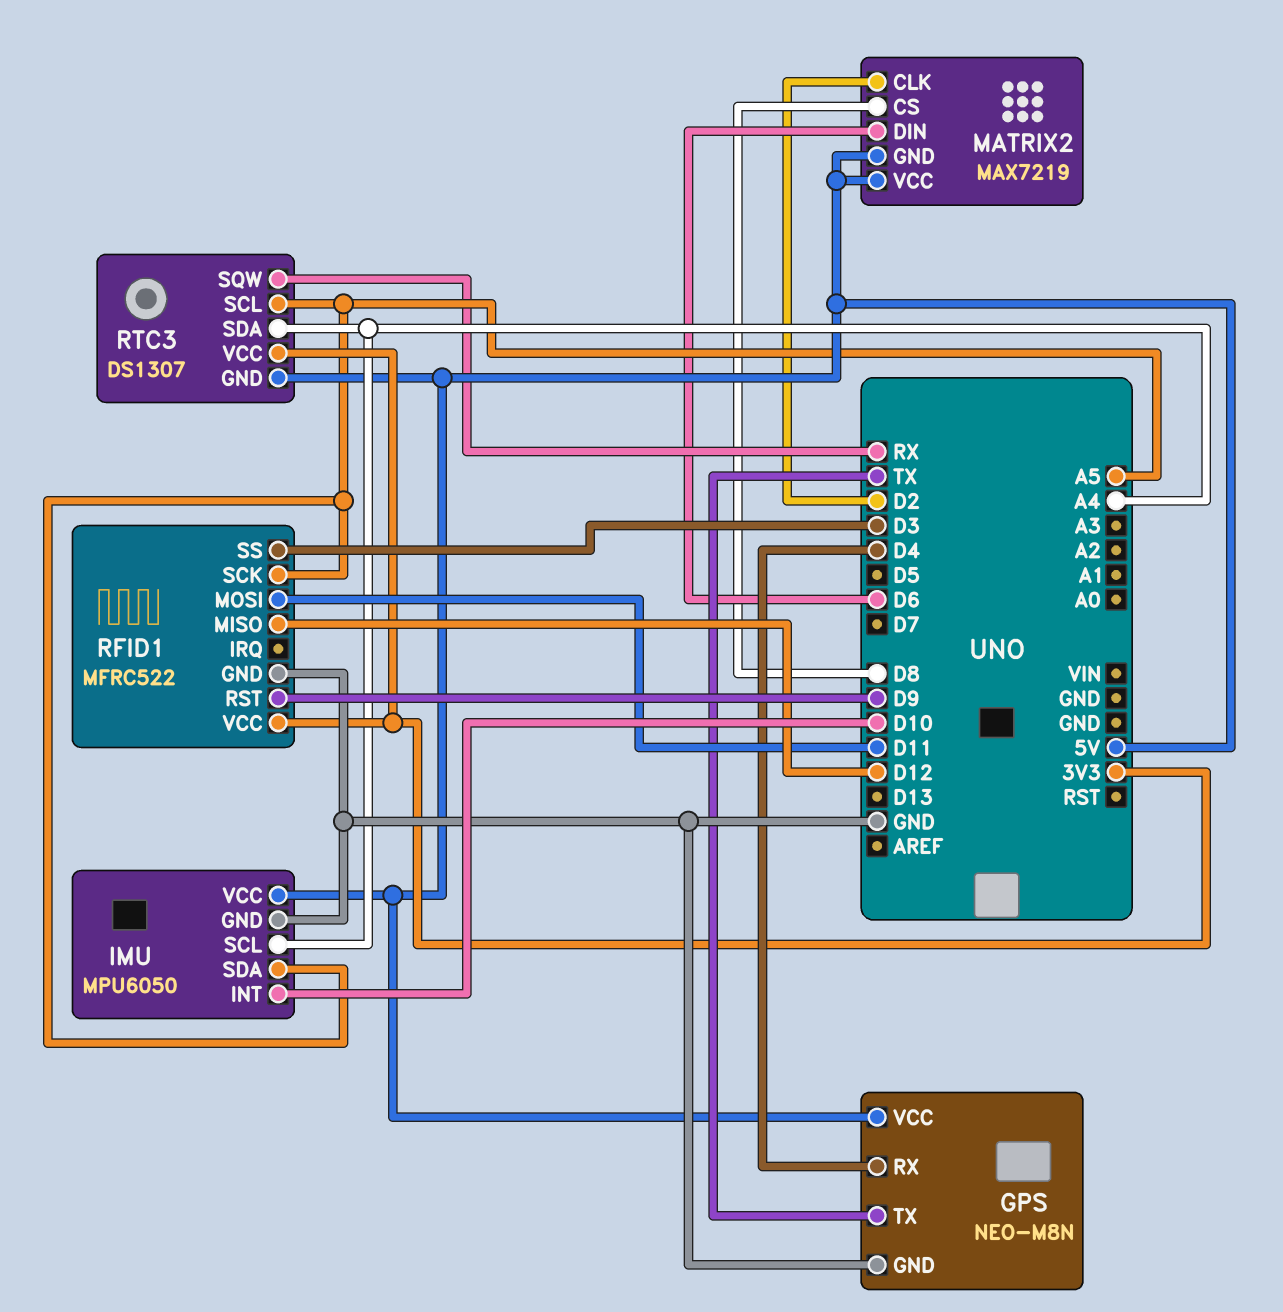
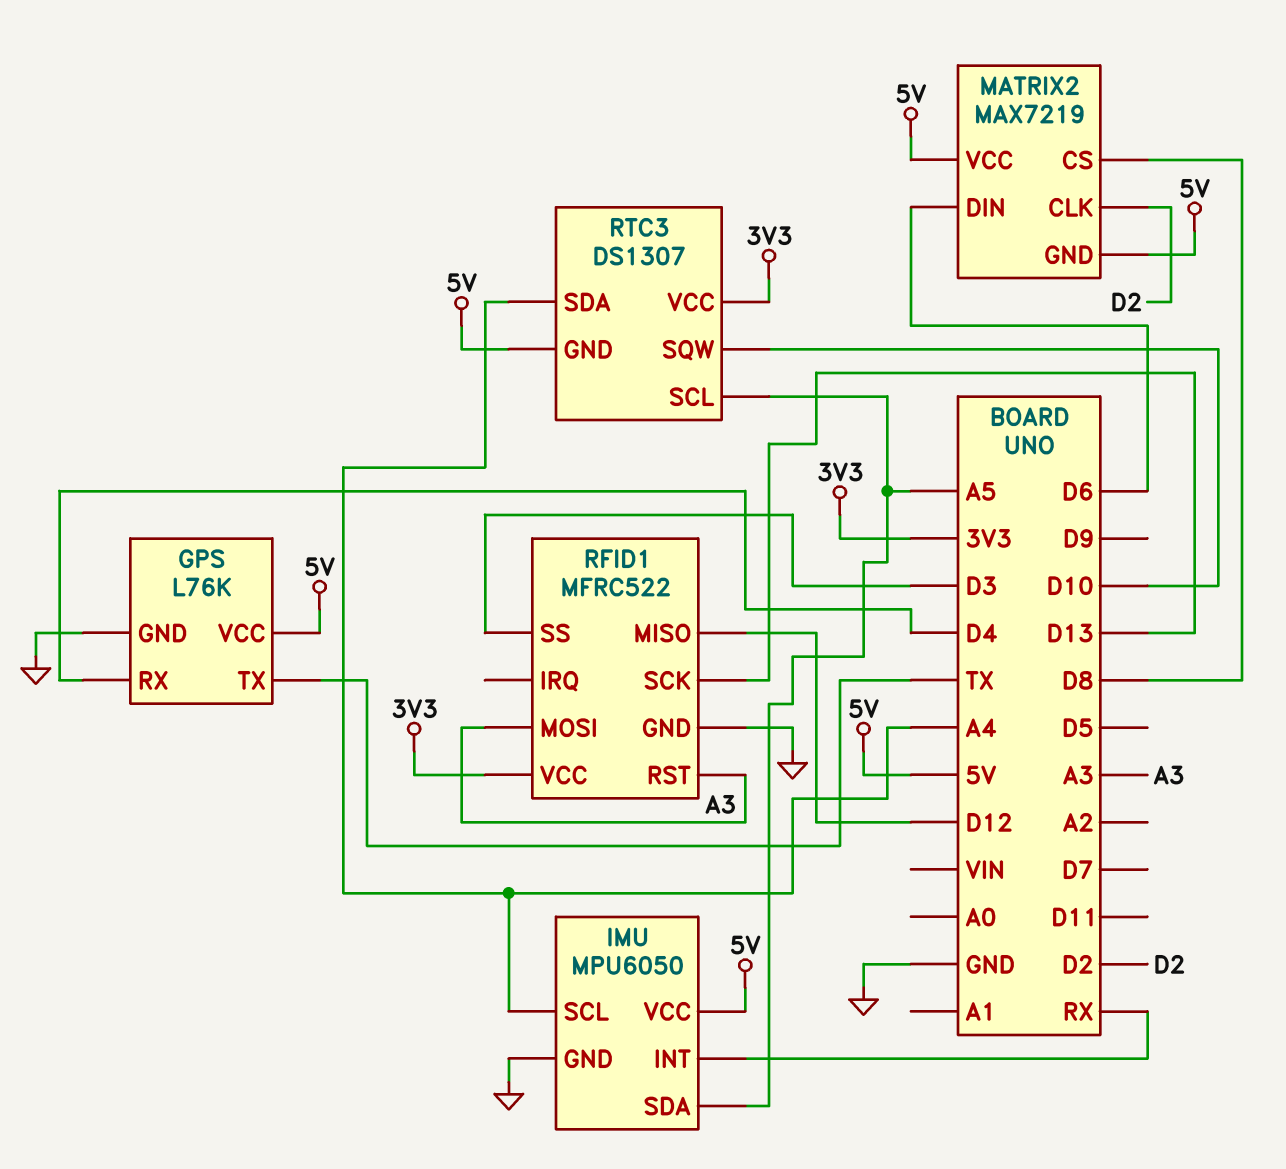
GPS: NEO-M8N -> L76K
IMU pin INT: D10 -> RX
RFID1 pin MOSI: D11 -> A3
RFID1 pin RST: D9 -> A3
RFID1 pin SCK: A5 -> D13
RTC3 pin SQW: RX -> D10

